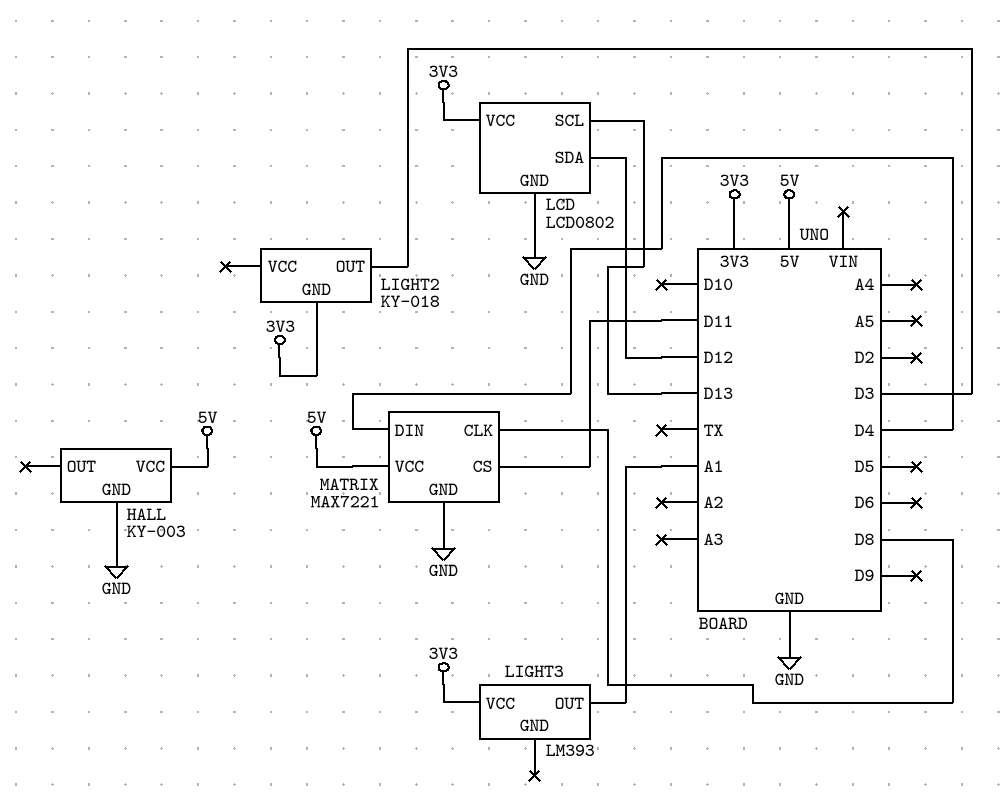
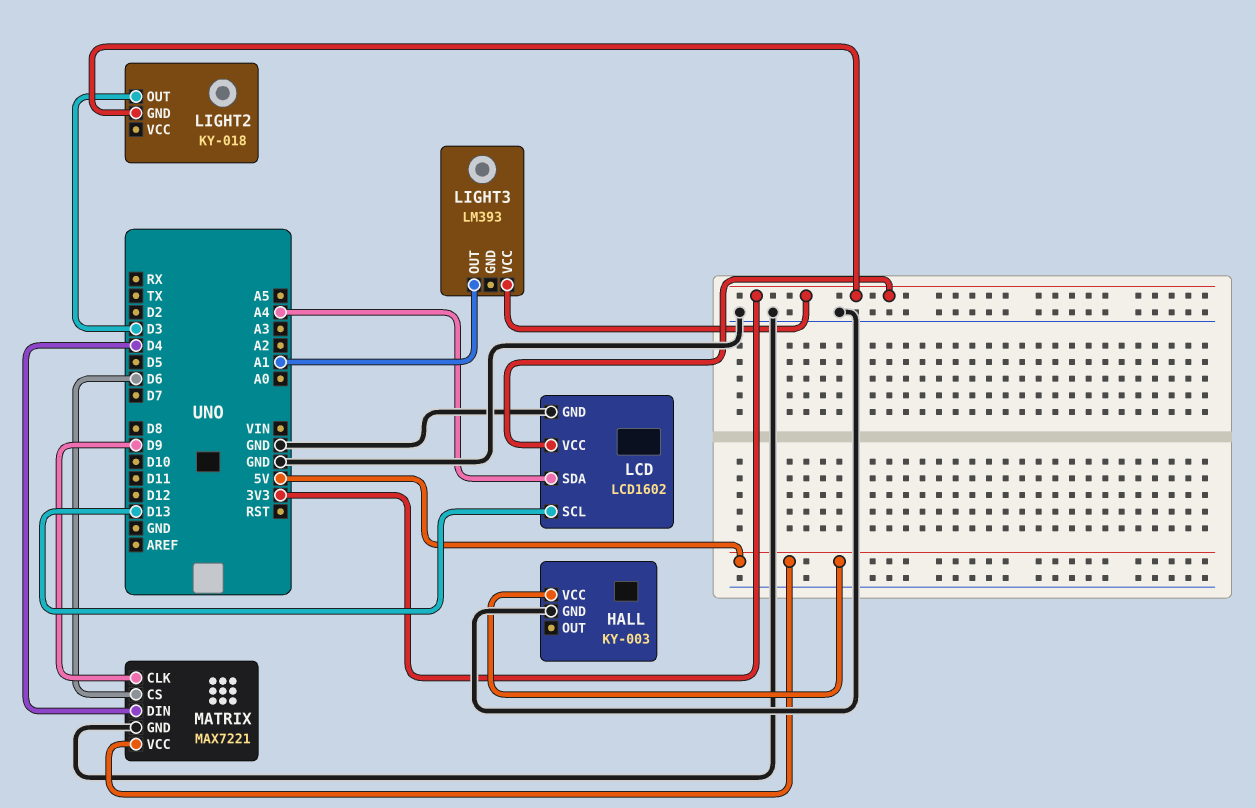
LCD: LCD0802 -> LCD1602
LCD pin SDA: D12 -> A4
MATRIX pin CLK: D8 -> D9
MATRIX pin CS: D11 -> D6

